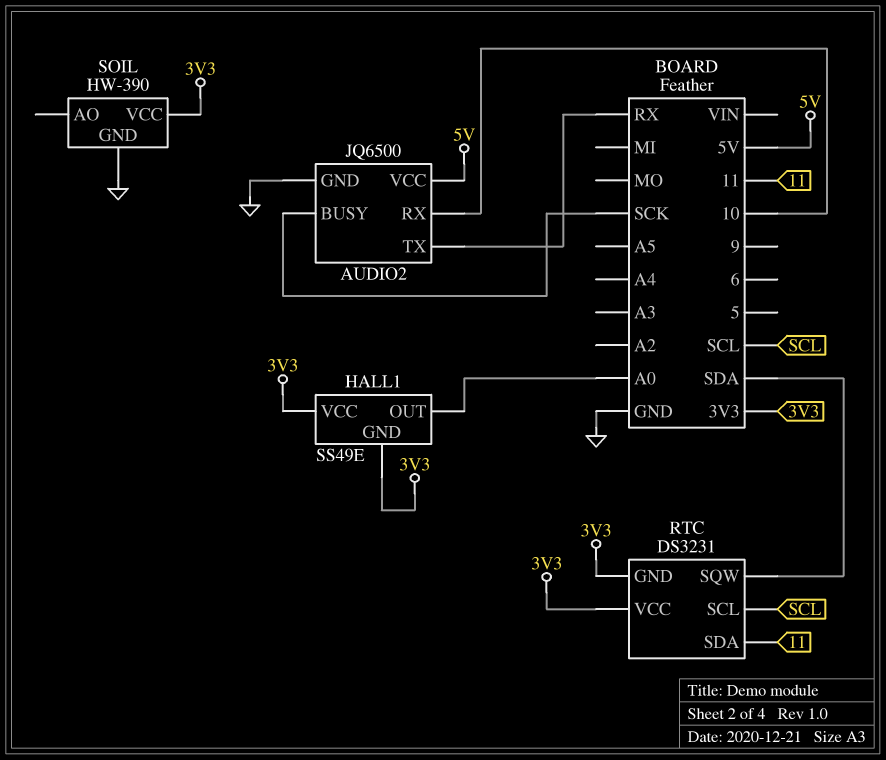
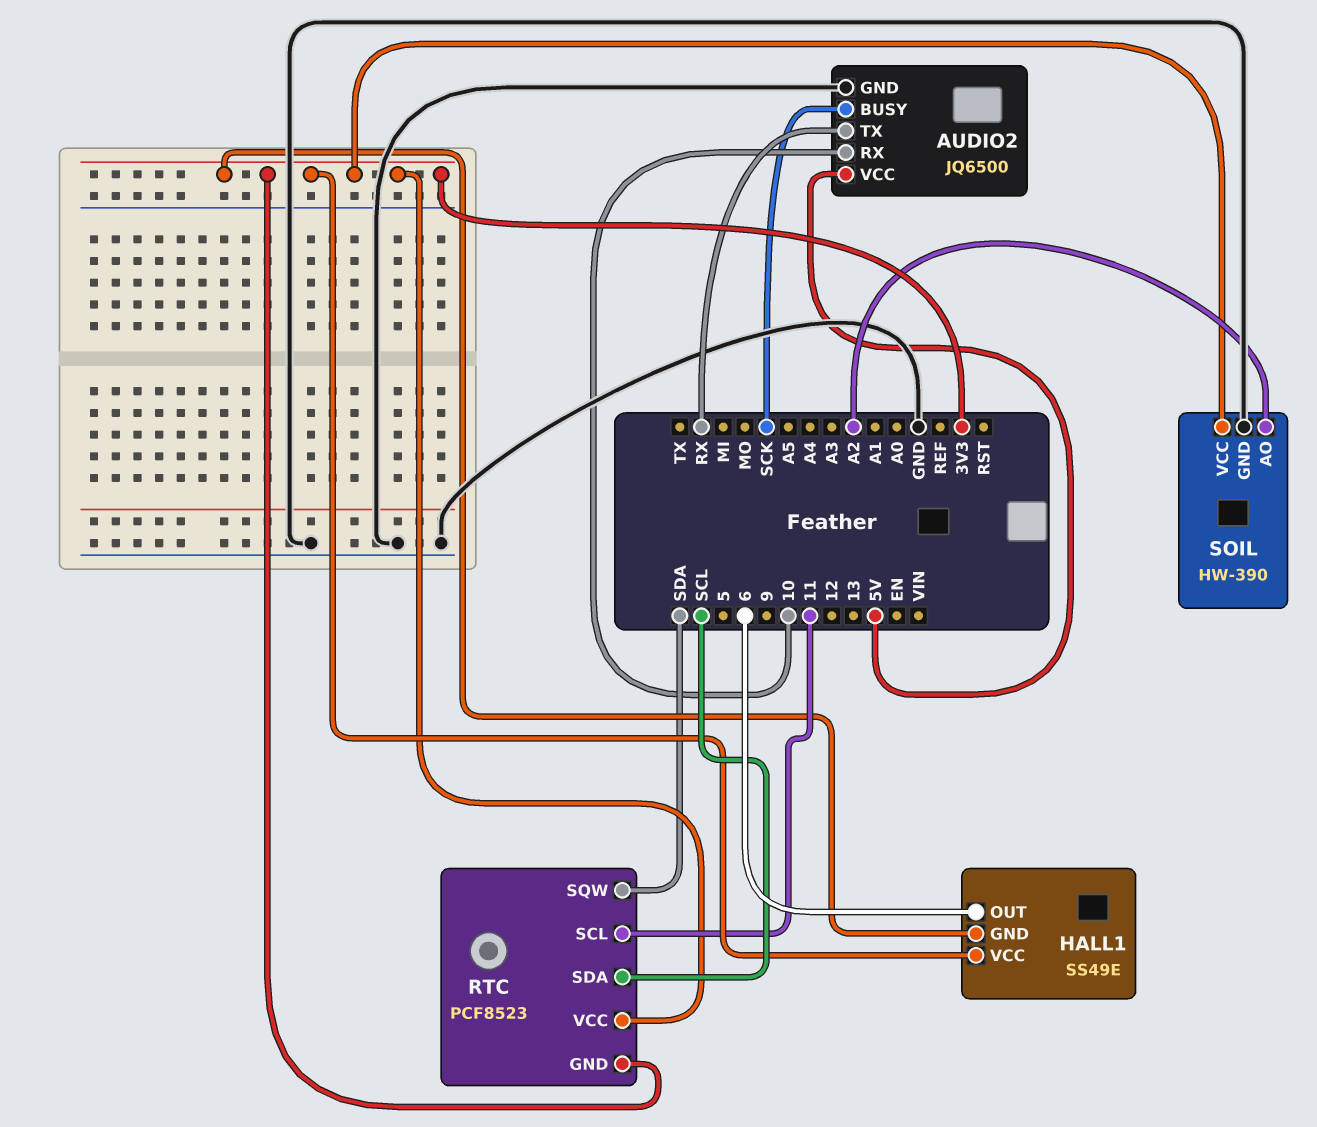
HALL1 pin OUT: A0 -> 6
RTC: DS3231 -> PCF8523
RTC pin SCL: SCL -> 11
RTC pin SDA: 11 -> SCL
SOIL pin AO: none -> A2

